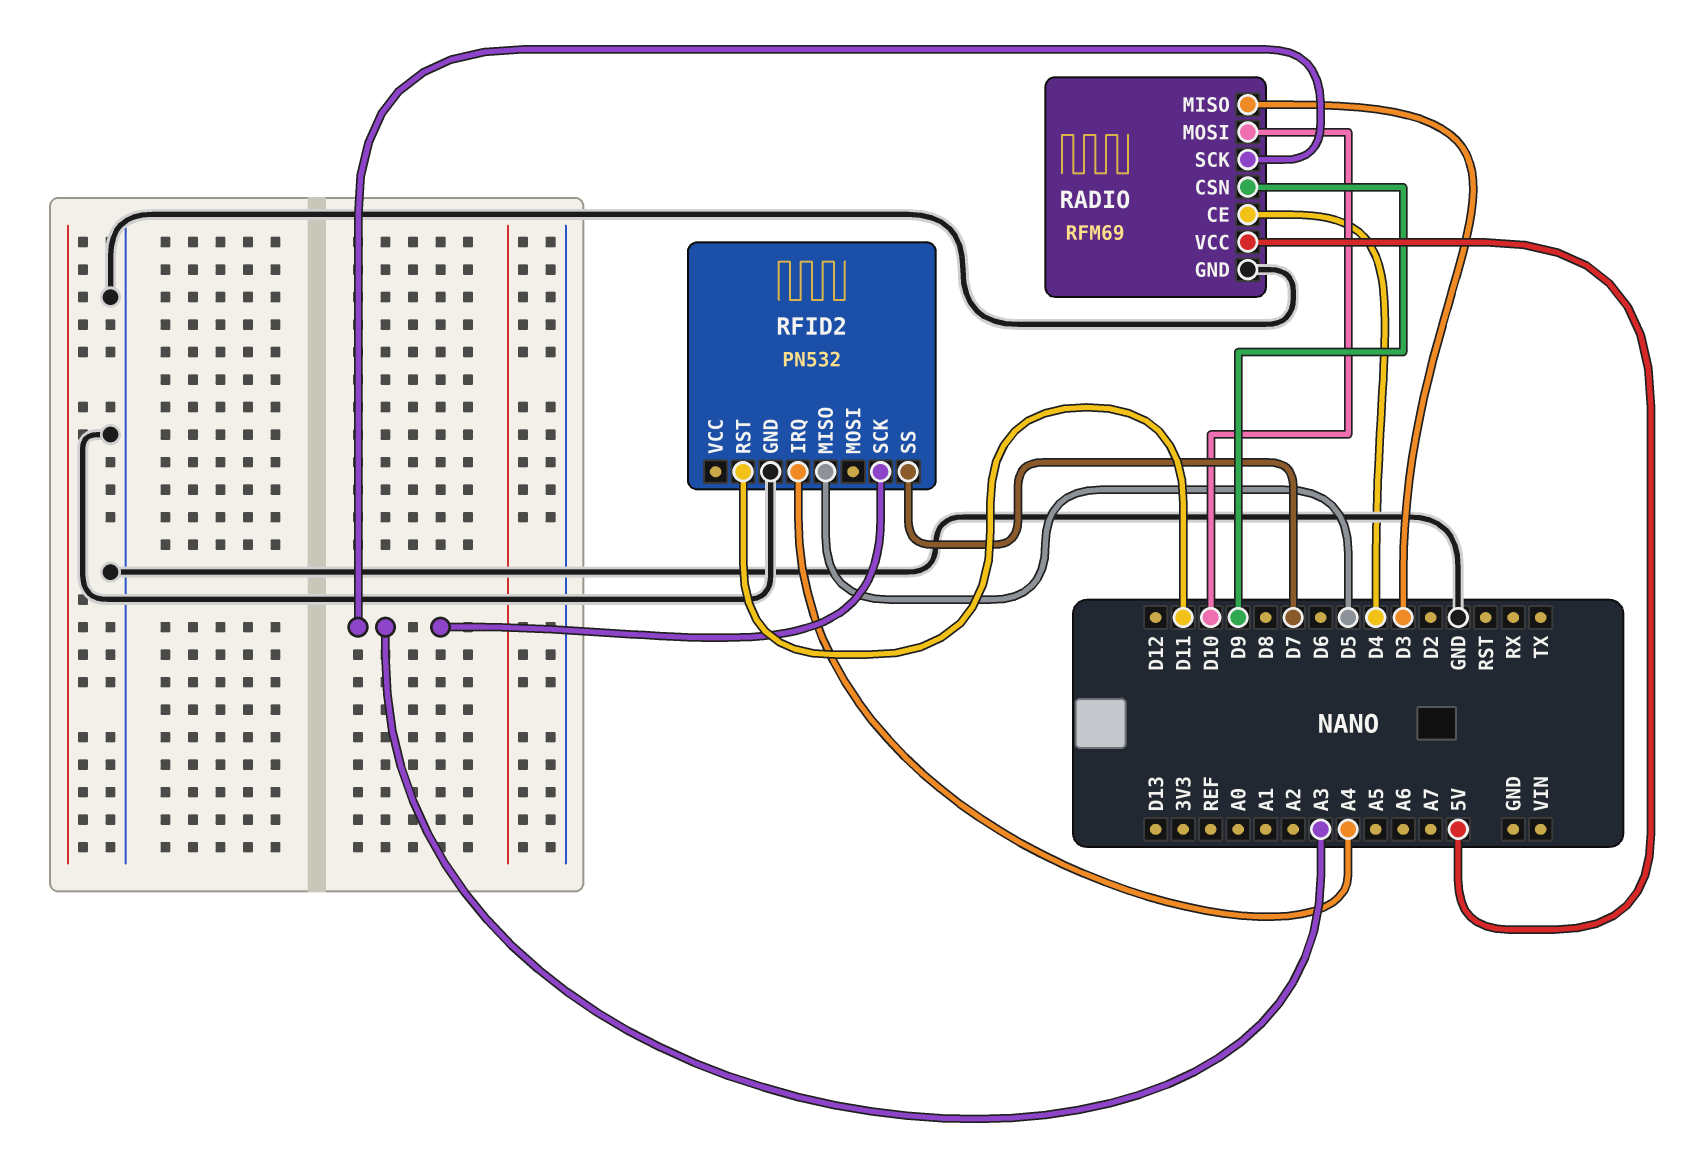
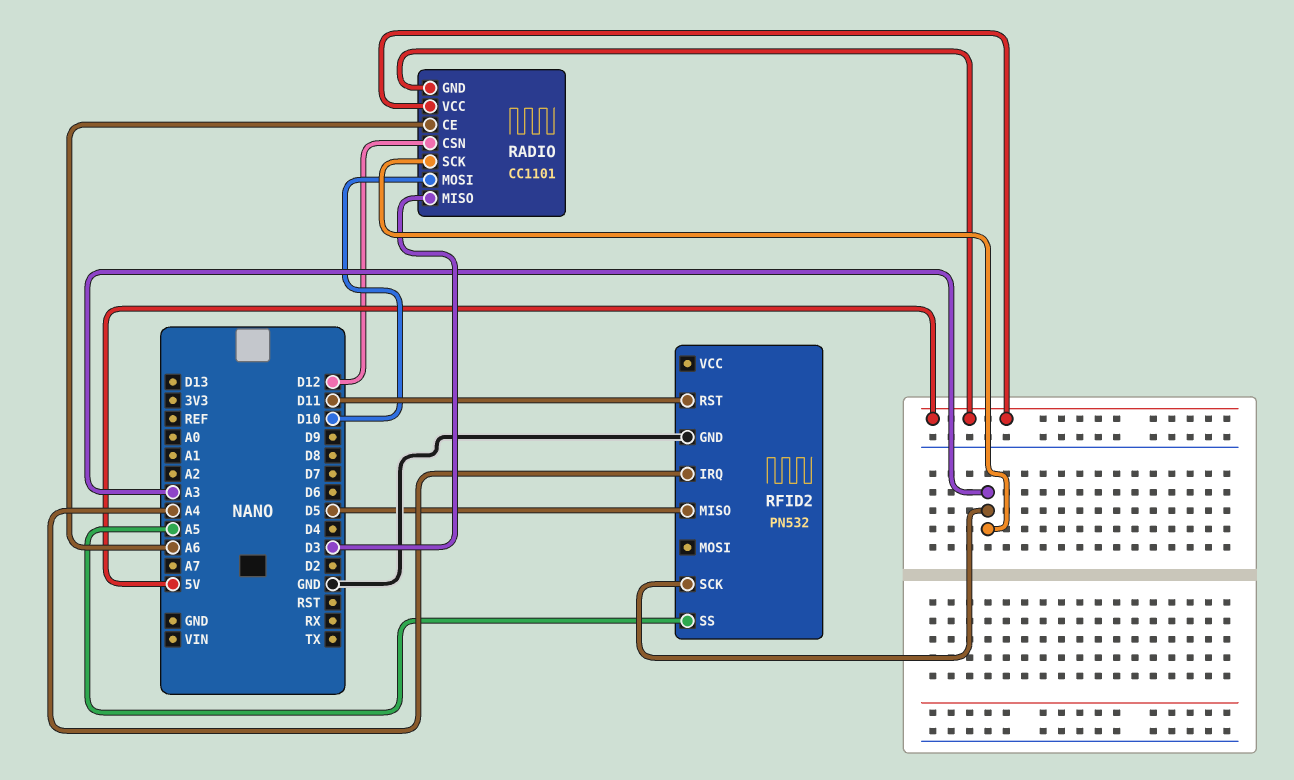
RADIO: RFM69 -> CC1101
RADIO pin CE: D4 -> A6
RADIO pin CSN: D9 -> D12
RADIO pin GND: GND -> 5V
RFID2 pin SS: D7 -> A5

